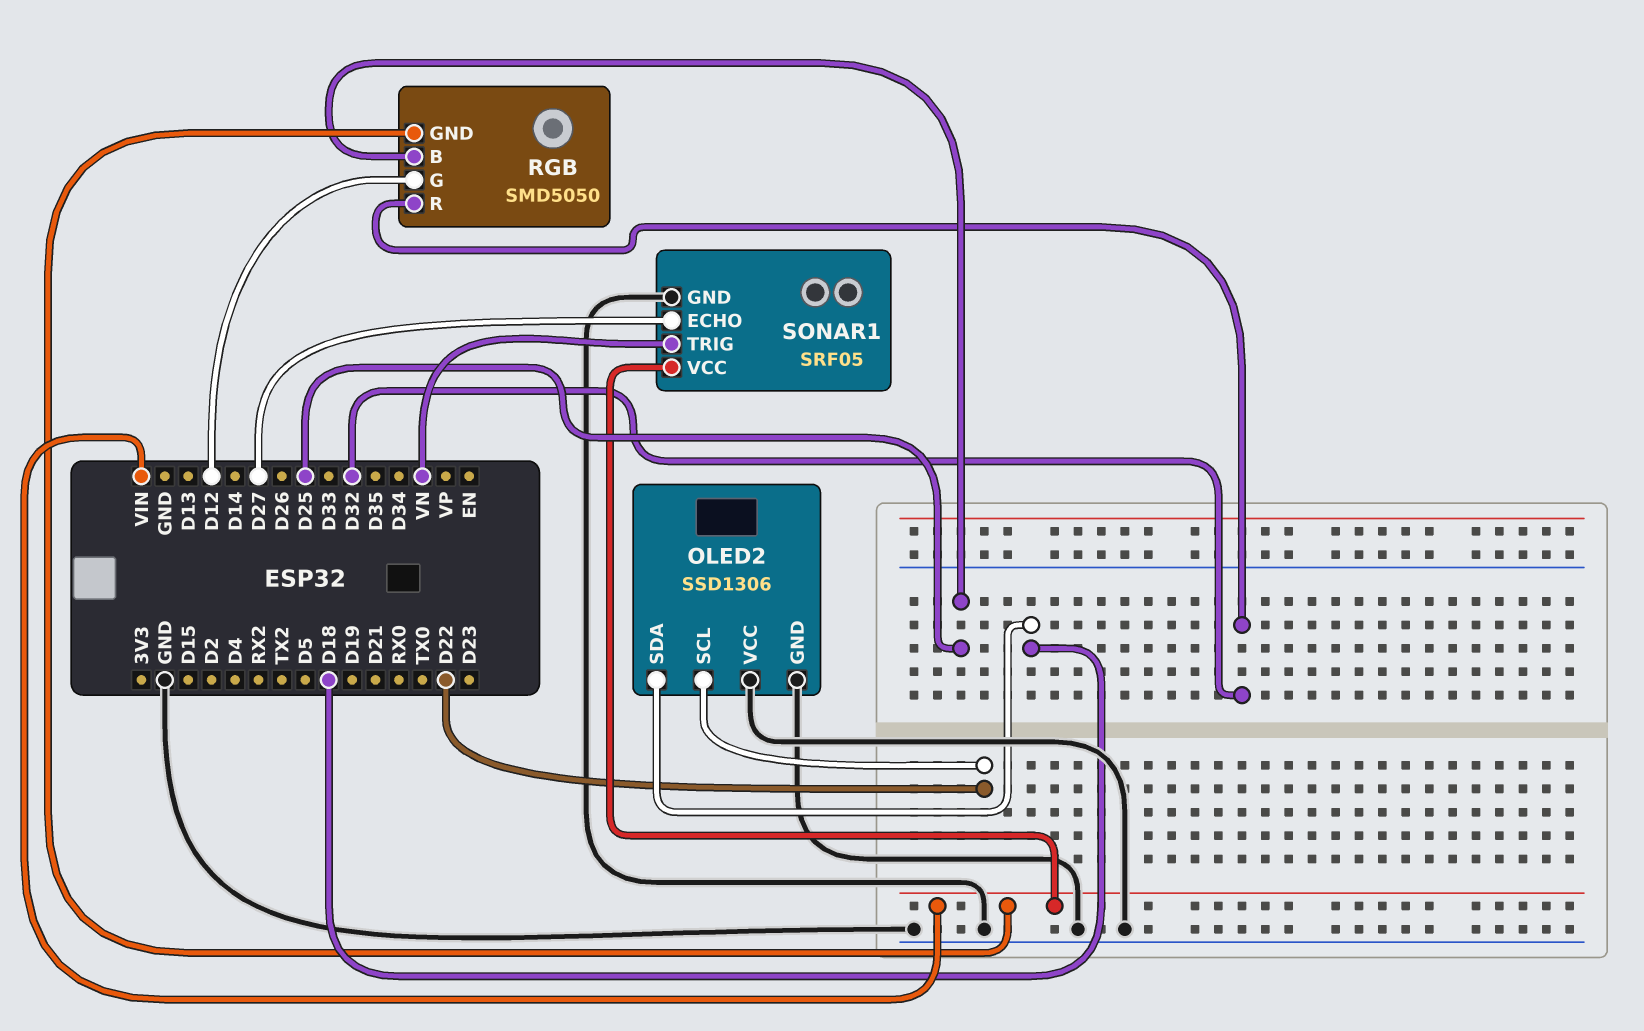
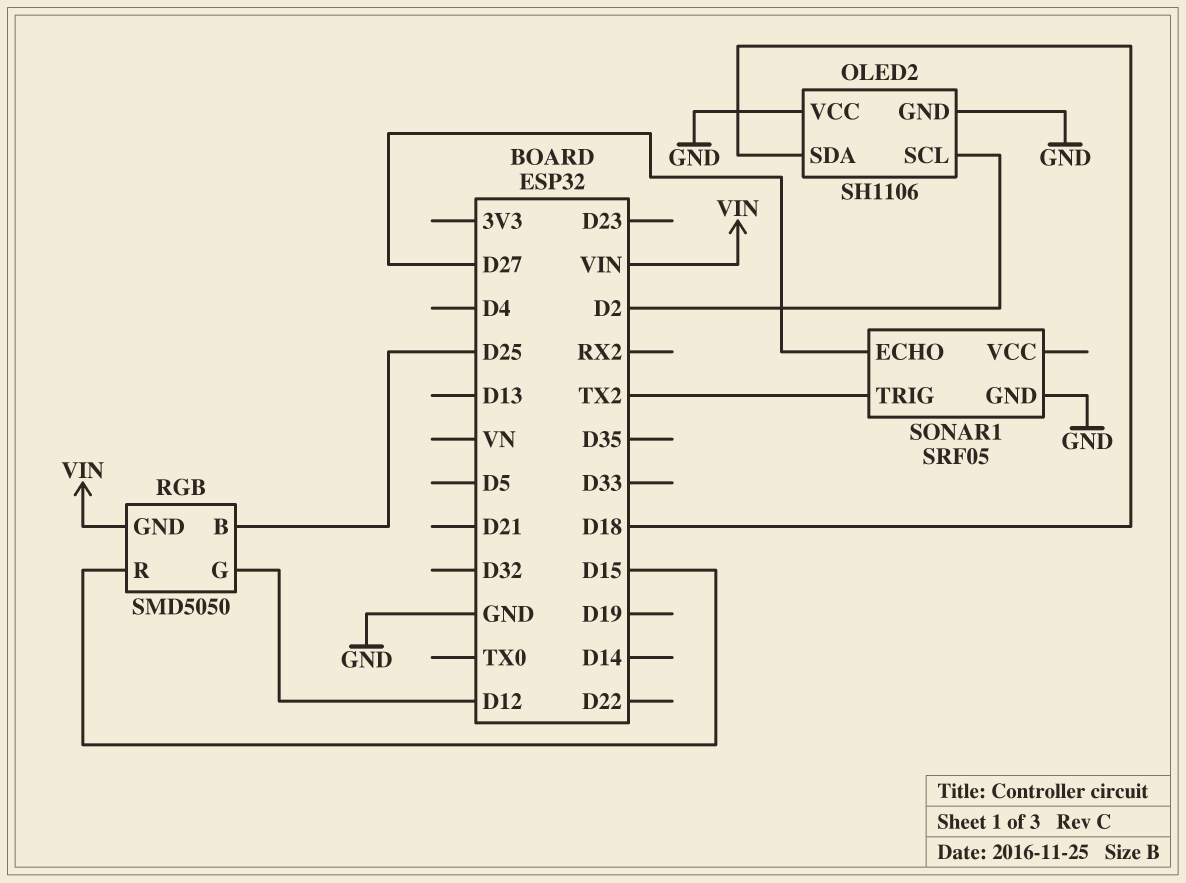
OLED2: SSD1306 -> SH1106
OLED2 pin SCL: D22 -> D2
RGB pin R: D32 -> D15
SONAR1 pin TRIG: VN -> TX2
SONAR1 pin VCC: VIN -> none

